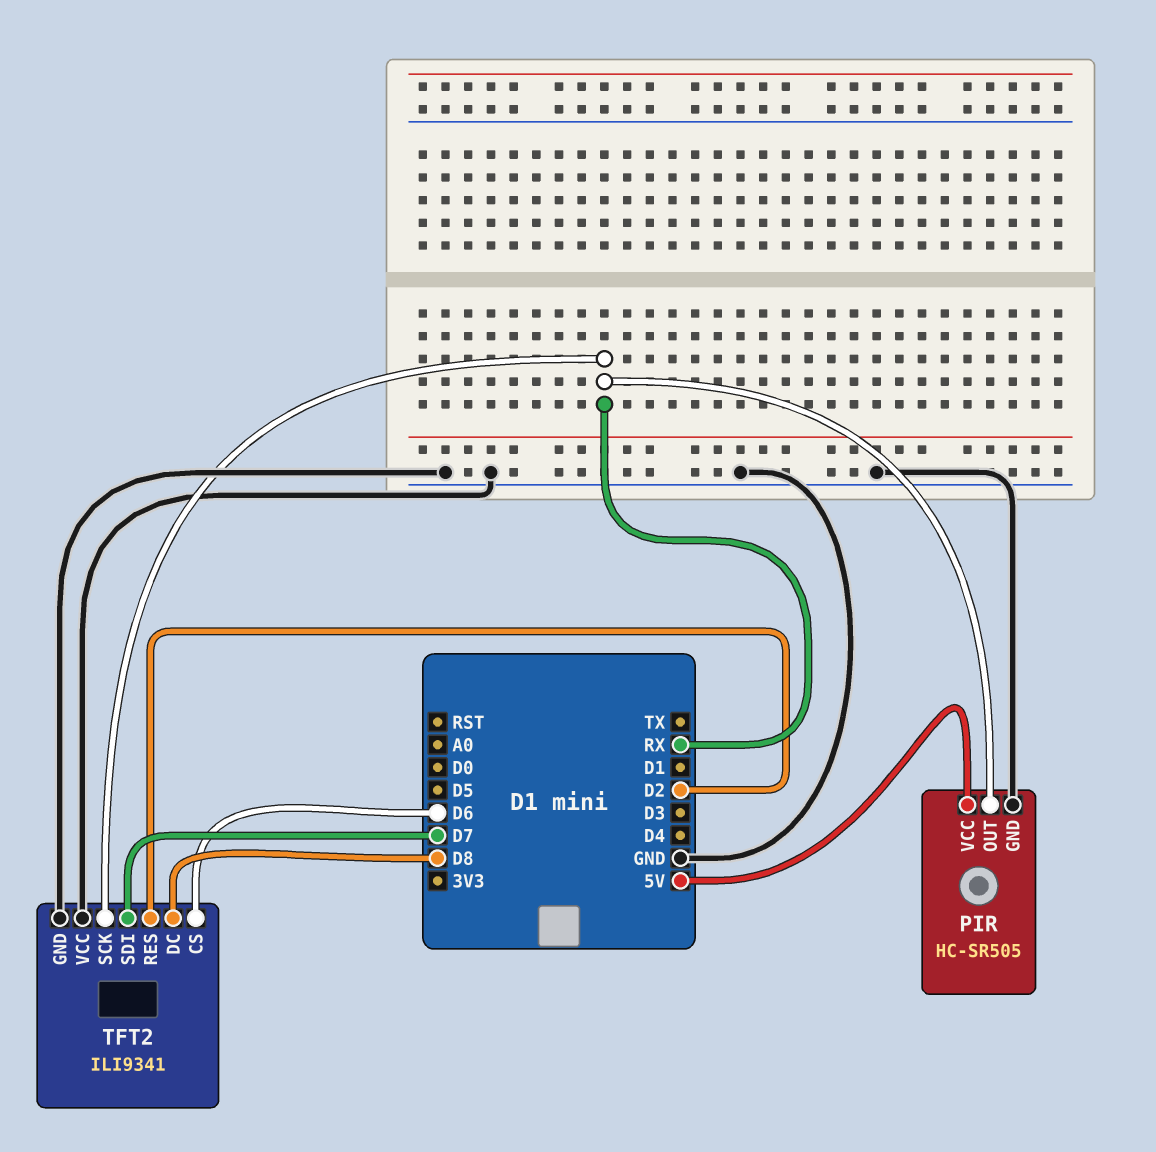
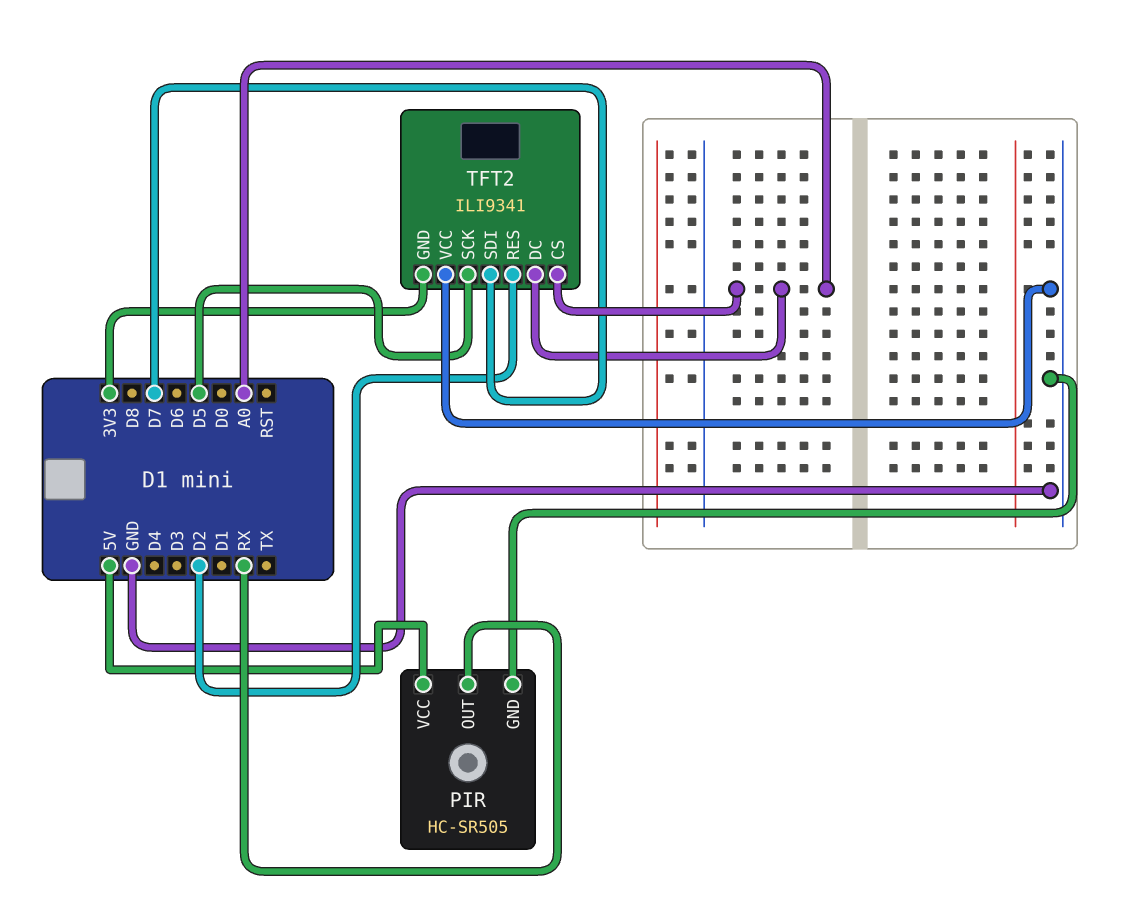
TFT2 pin CS: D6 -> A0
TFT2 pin DC: D8 -> A0
TFT2 pin GND: GND -> 3V3
TFT2 pin SCK: RX -> D5

